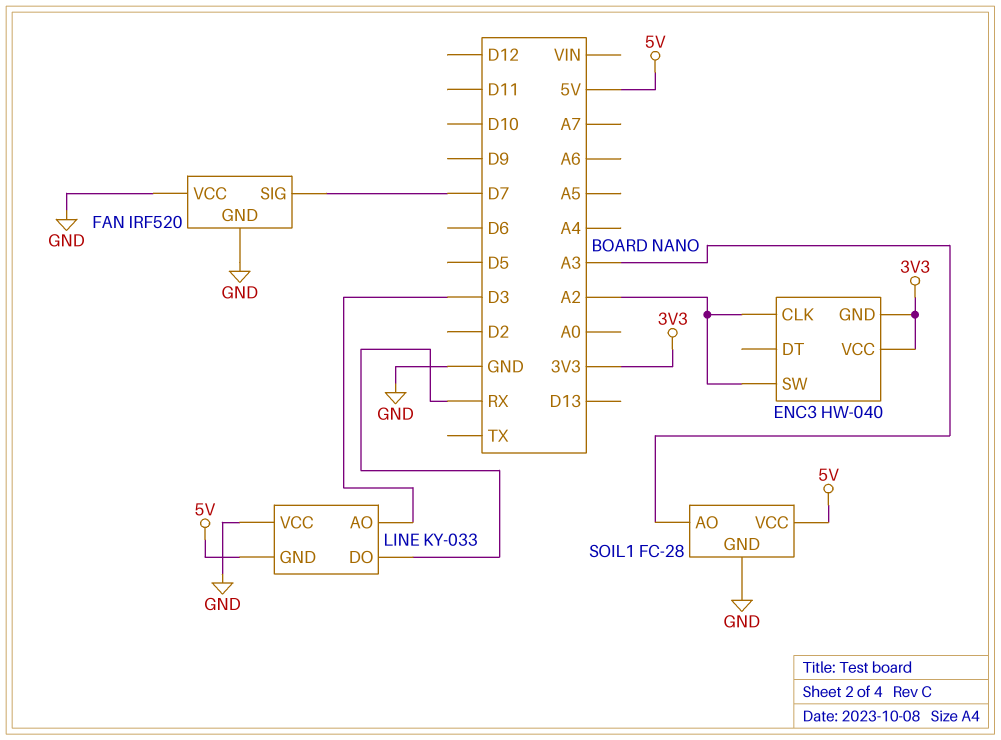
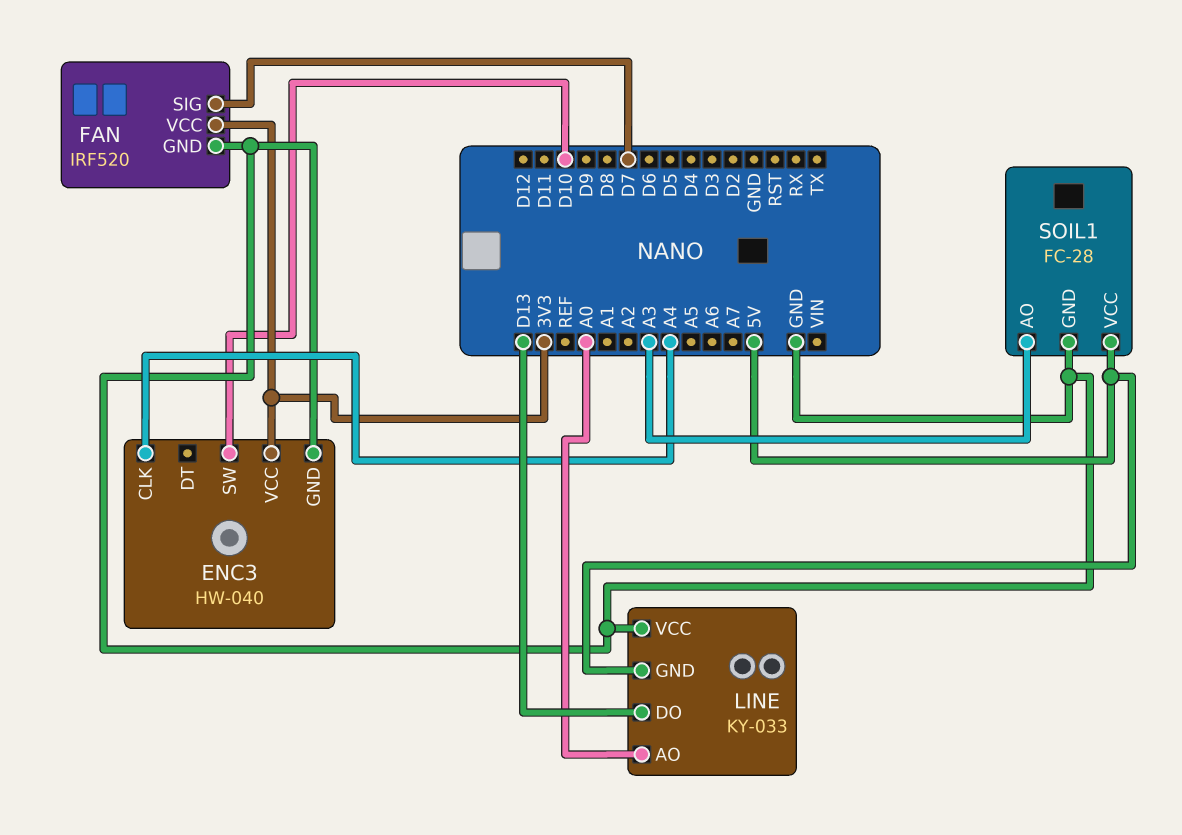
ENC3 pin CLK: A2 -> A4
ENC3 pin GND: 3V3 -> GND
ENC3 pin SW: A2 -> D10
FAN pin VCC: GND -> 3V3
LINE pin AO: D3 -> A0
LINE pin DO: RX -> D13

